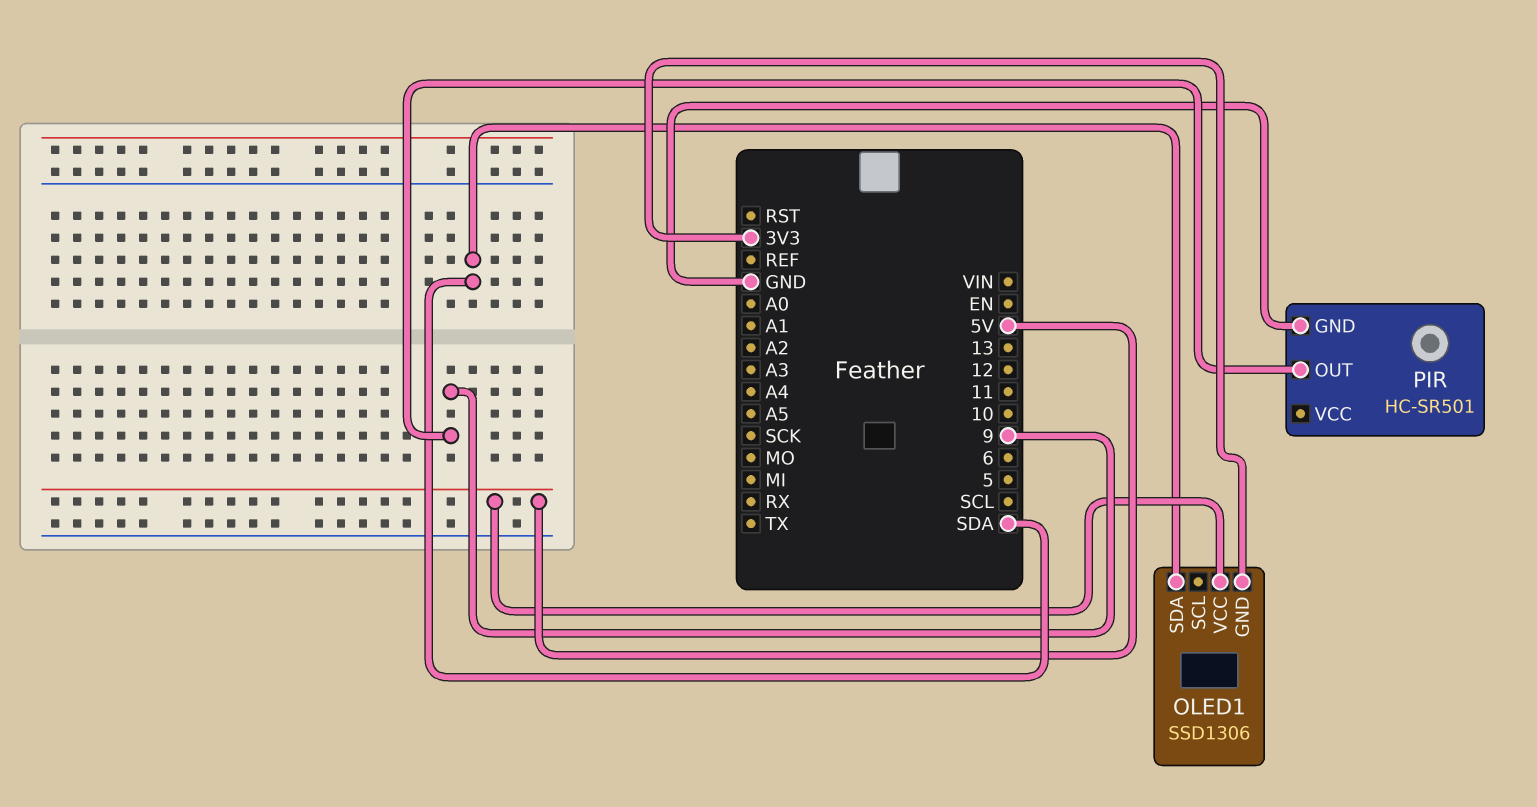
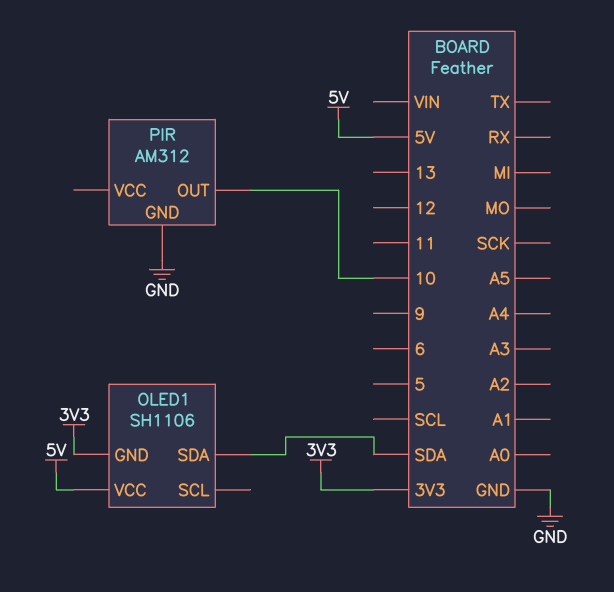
OLED1: SSD1306 -> SH1106
PIR: HC-SR501 -> AM312
PIR pin OUT: 9 -> 10

